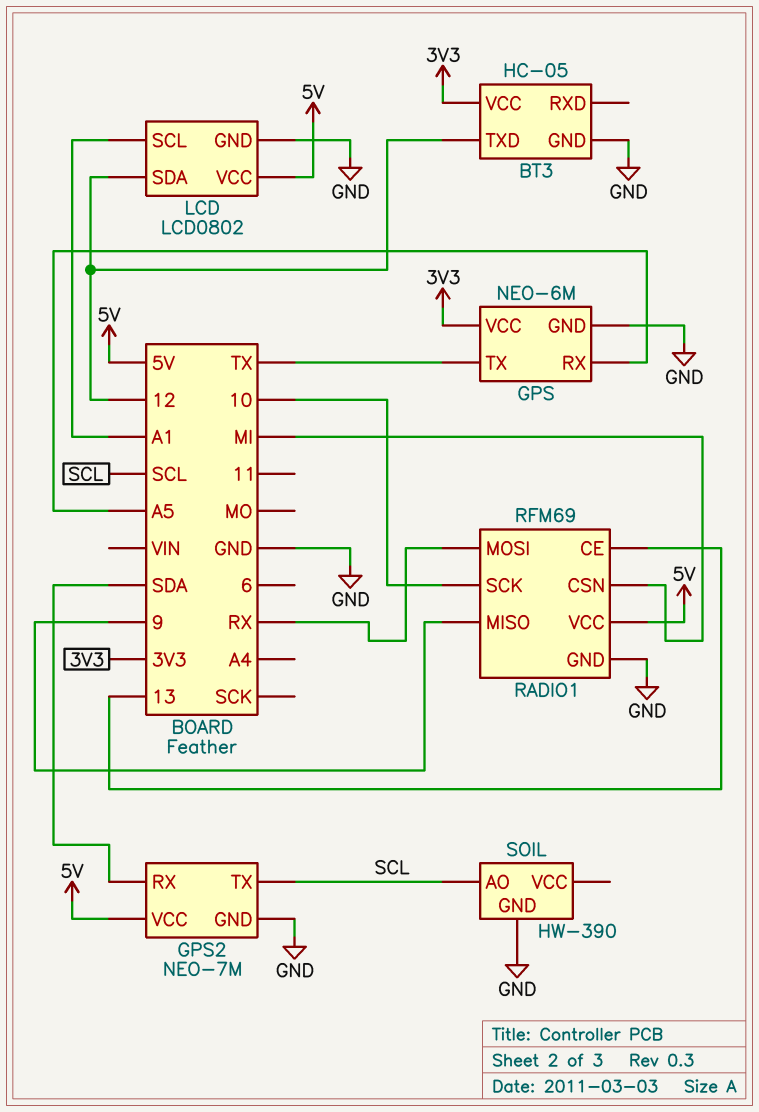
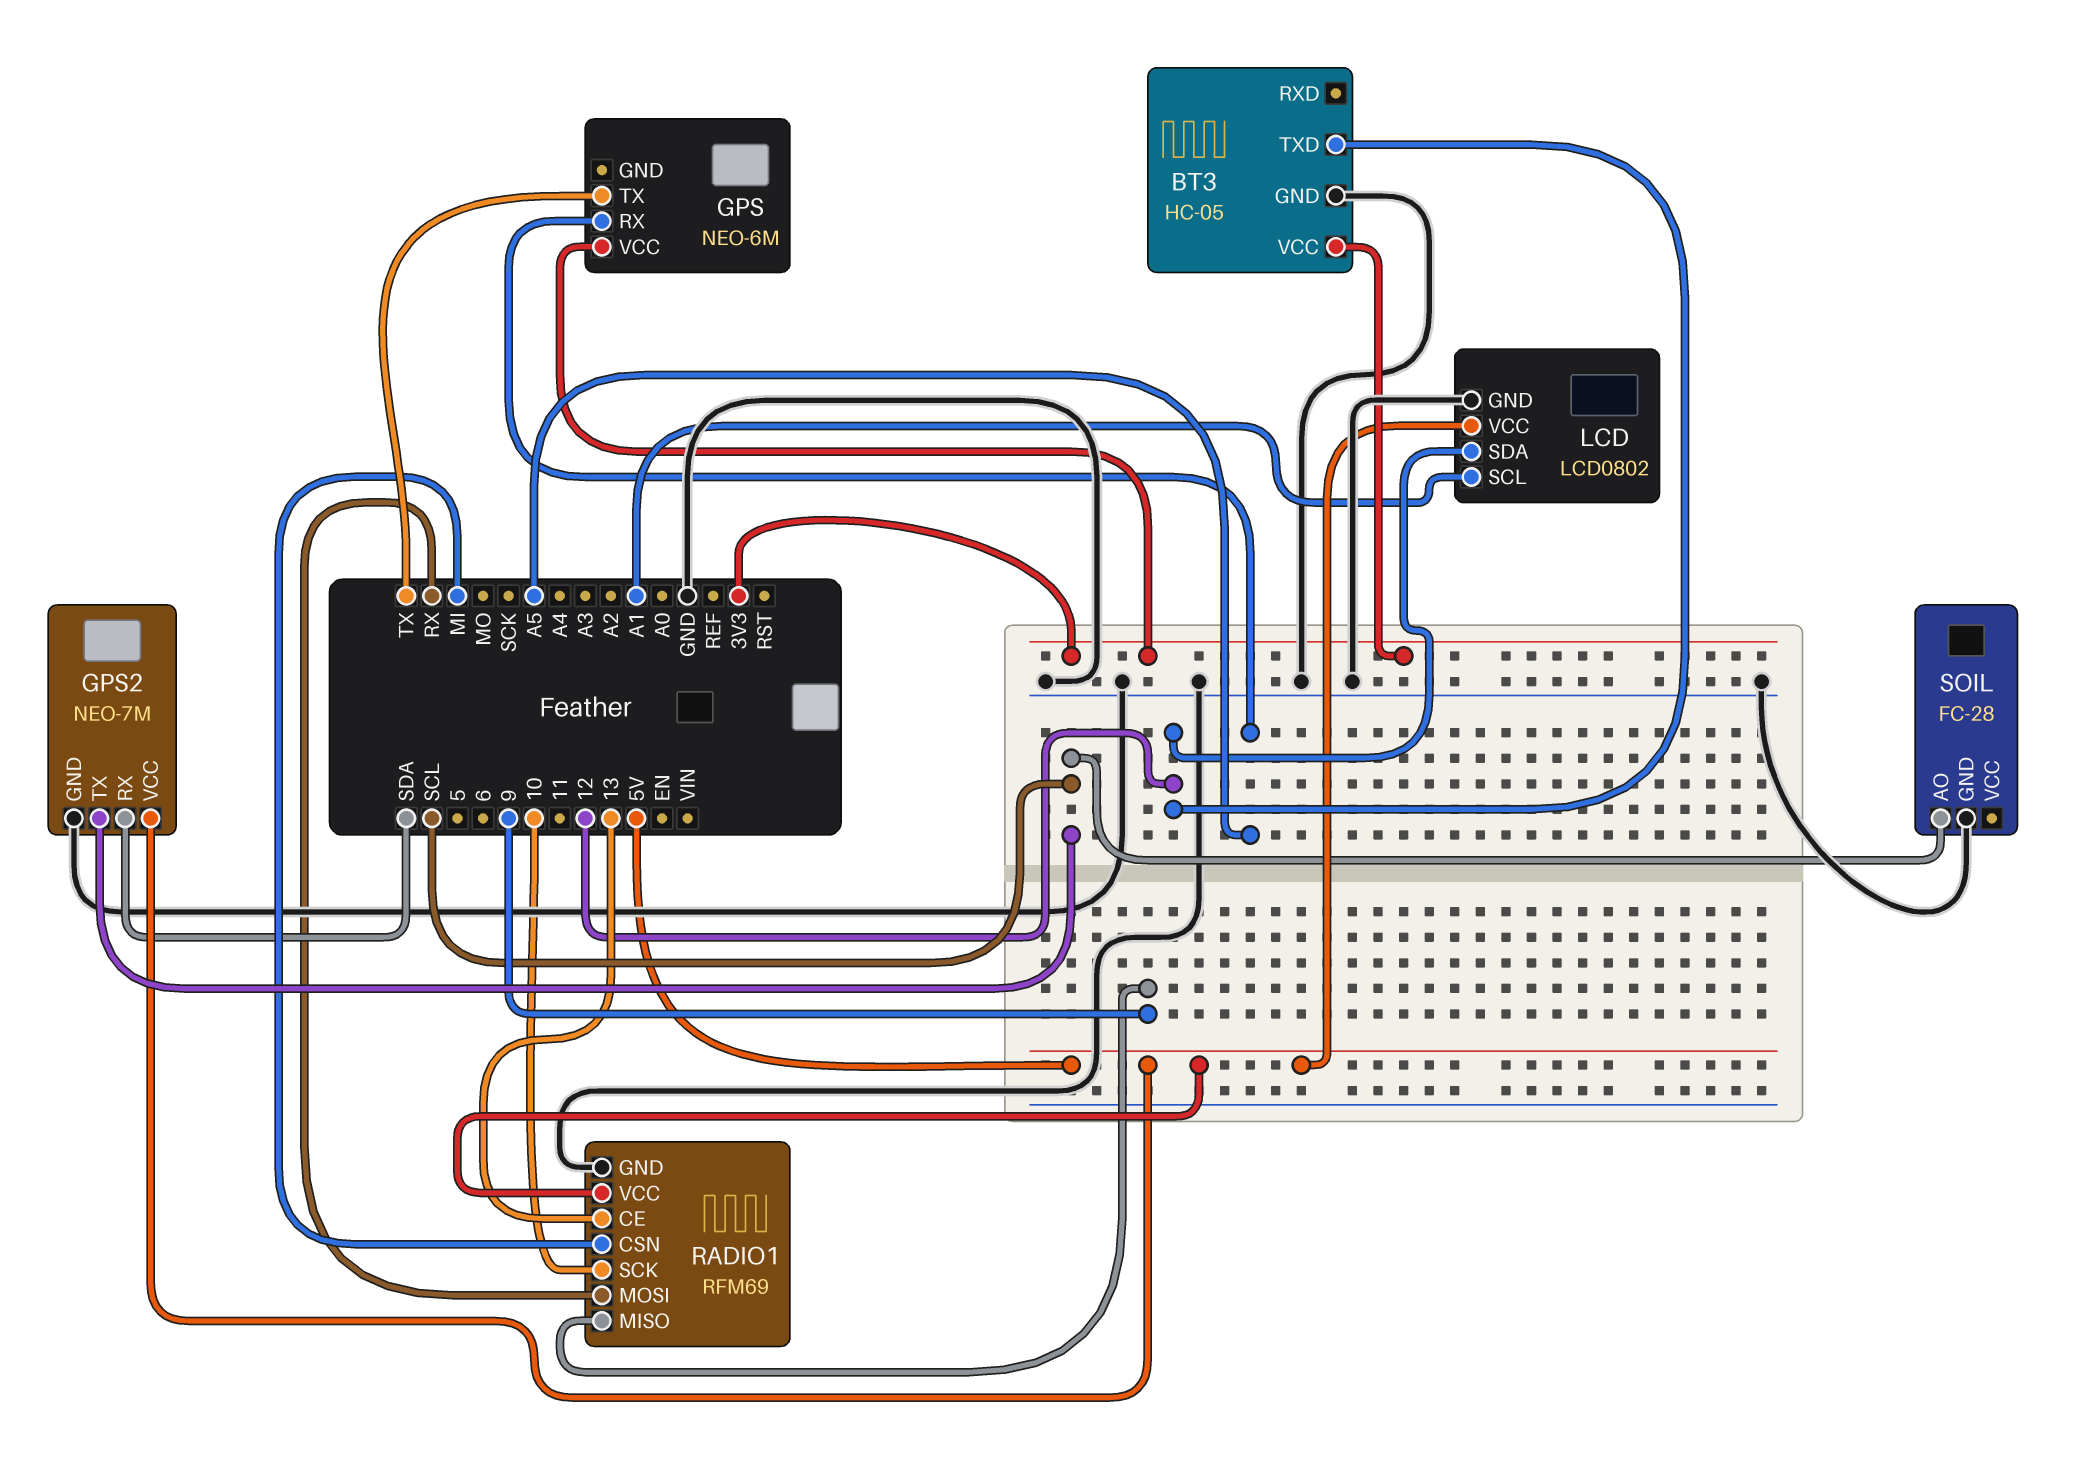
GPS pin GND: GND -> none
SOIL: HW-390 -> FC-28

